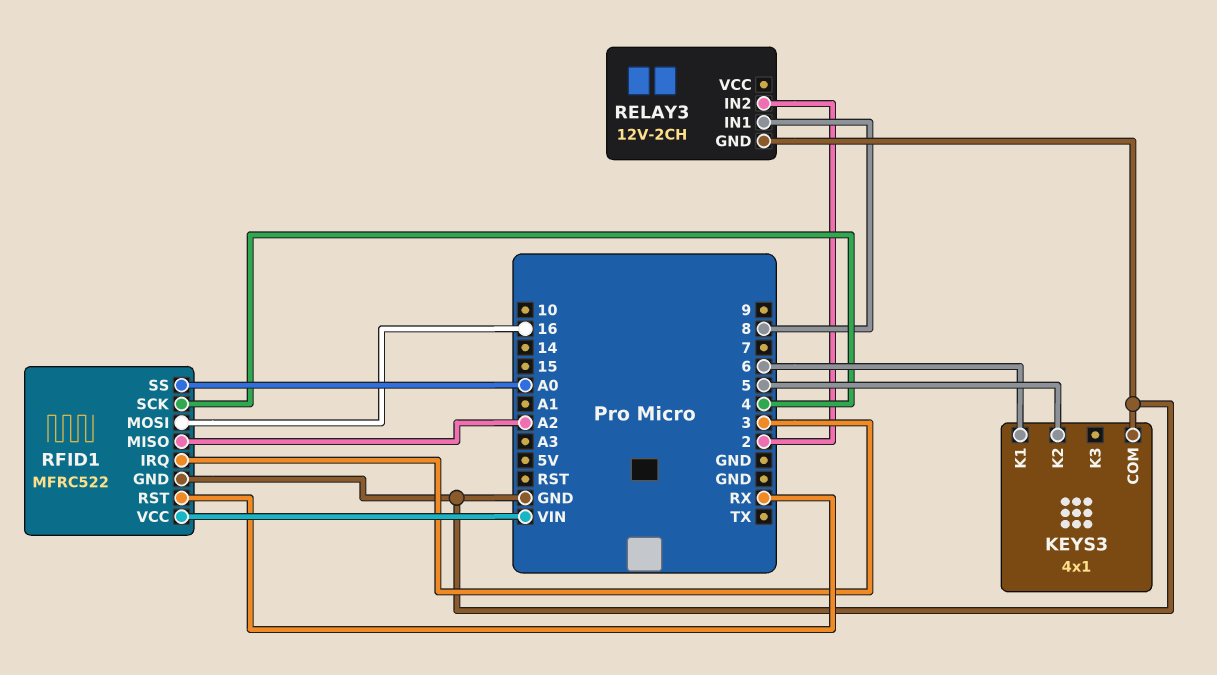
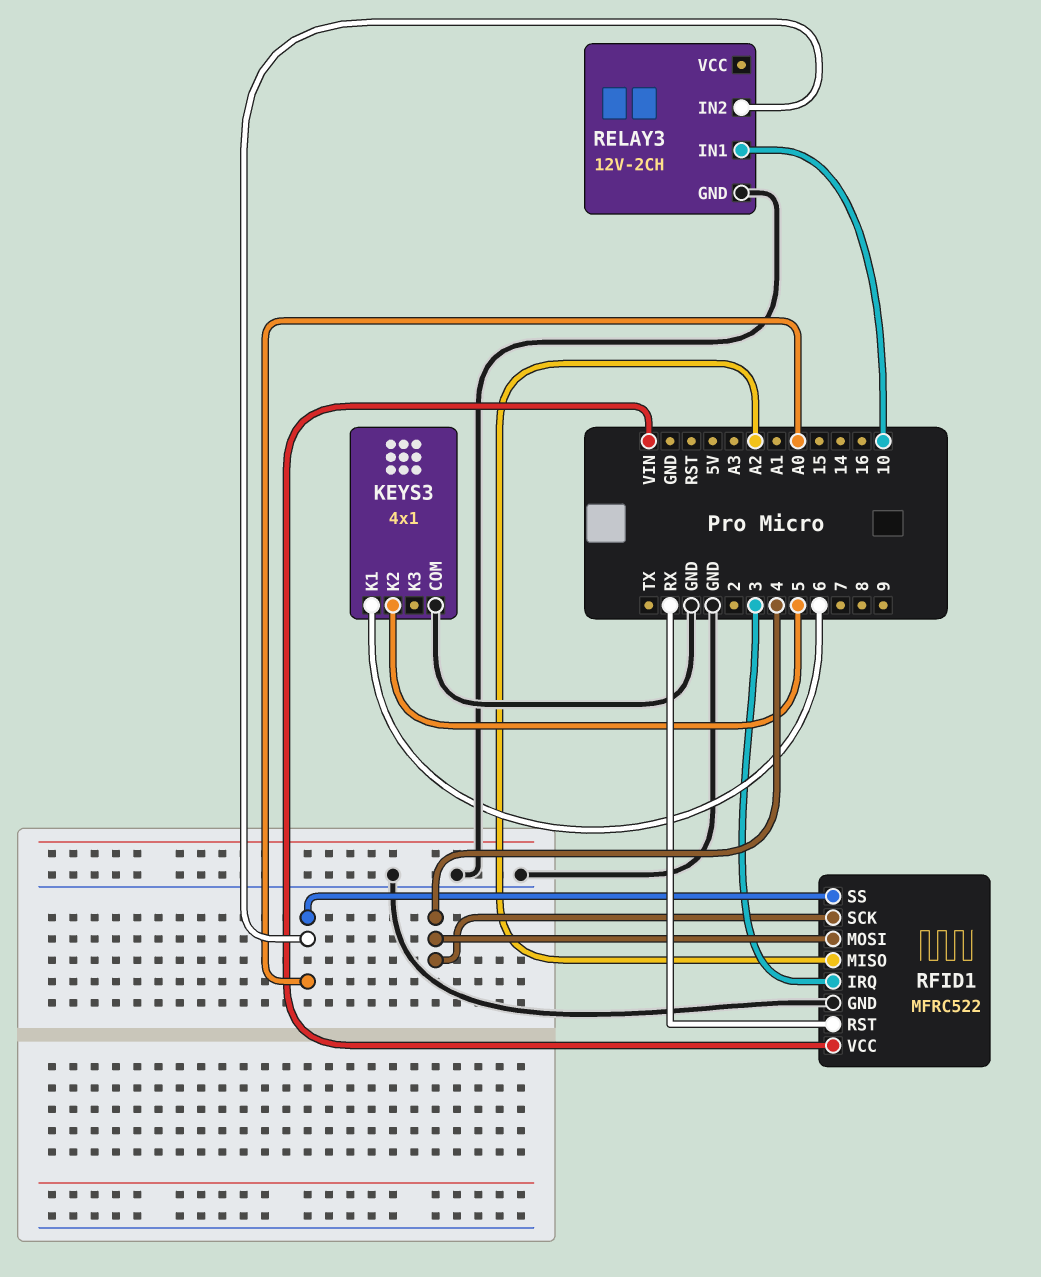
RELAY3 pin IN1: 8 -> 10
RELAY3 pin IN2: 2 -> A0
RFID1 pin MOSI: 16 -> 4

